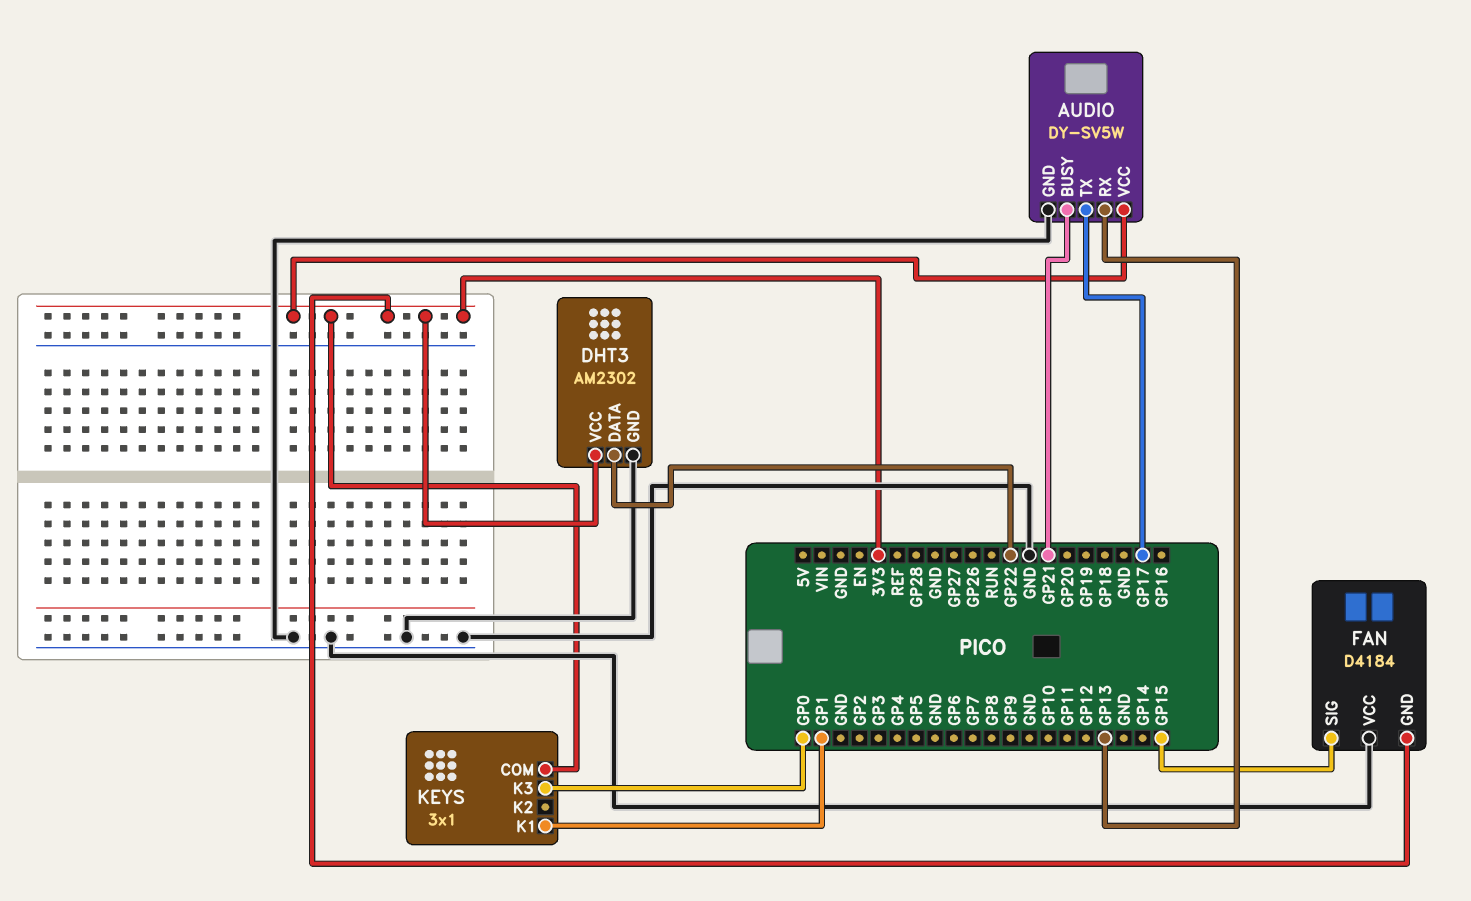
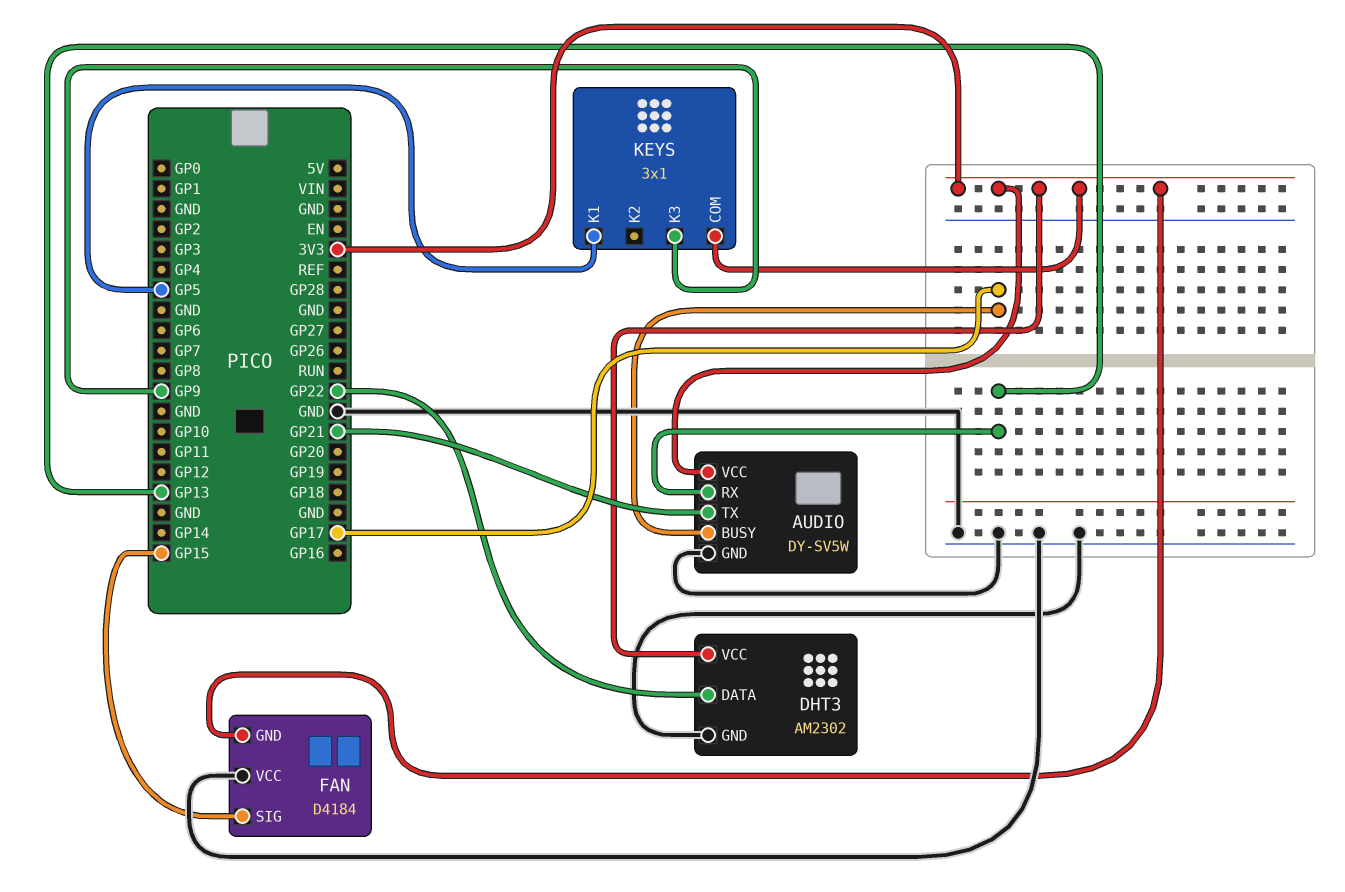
AUDIO pin BUSY: GP21 -> GP17
AUDIO pin TX: GP17 -> GP21
KEYS pin K1: GP1 -> GP5
KEYS pin K3: GP0 -> GP9

